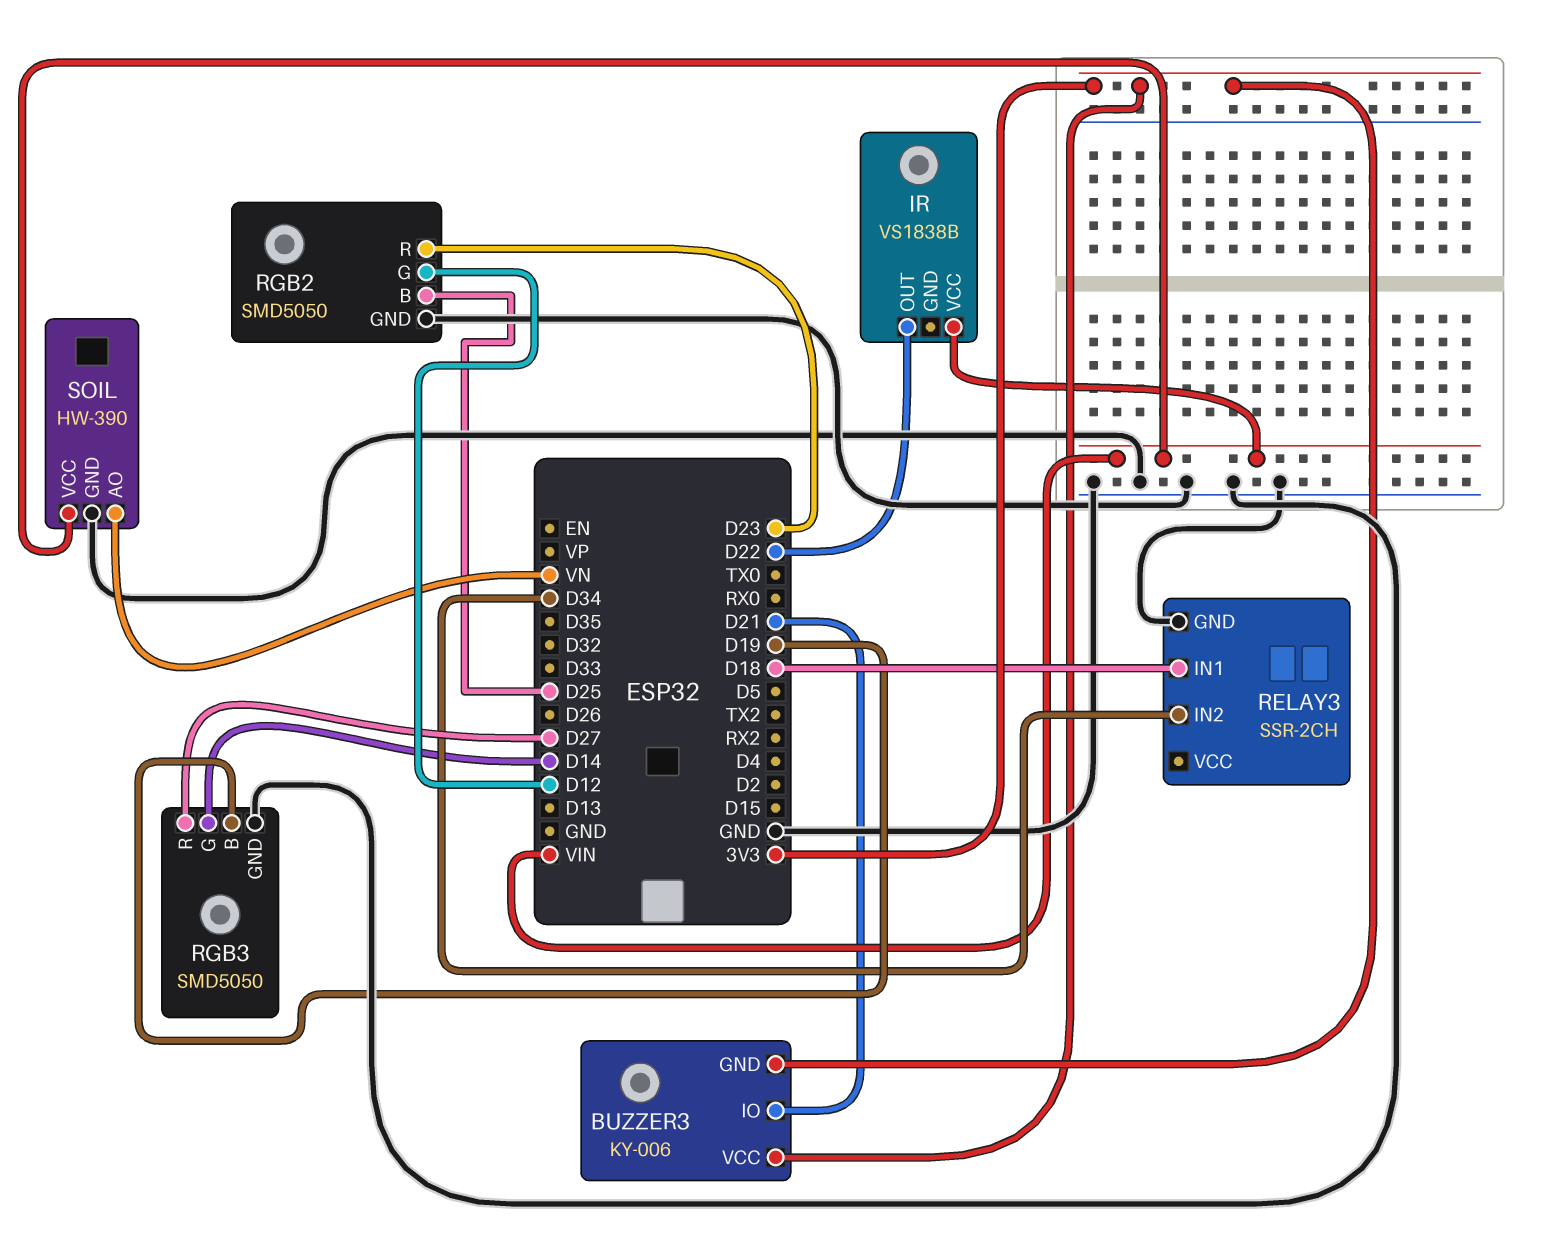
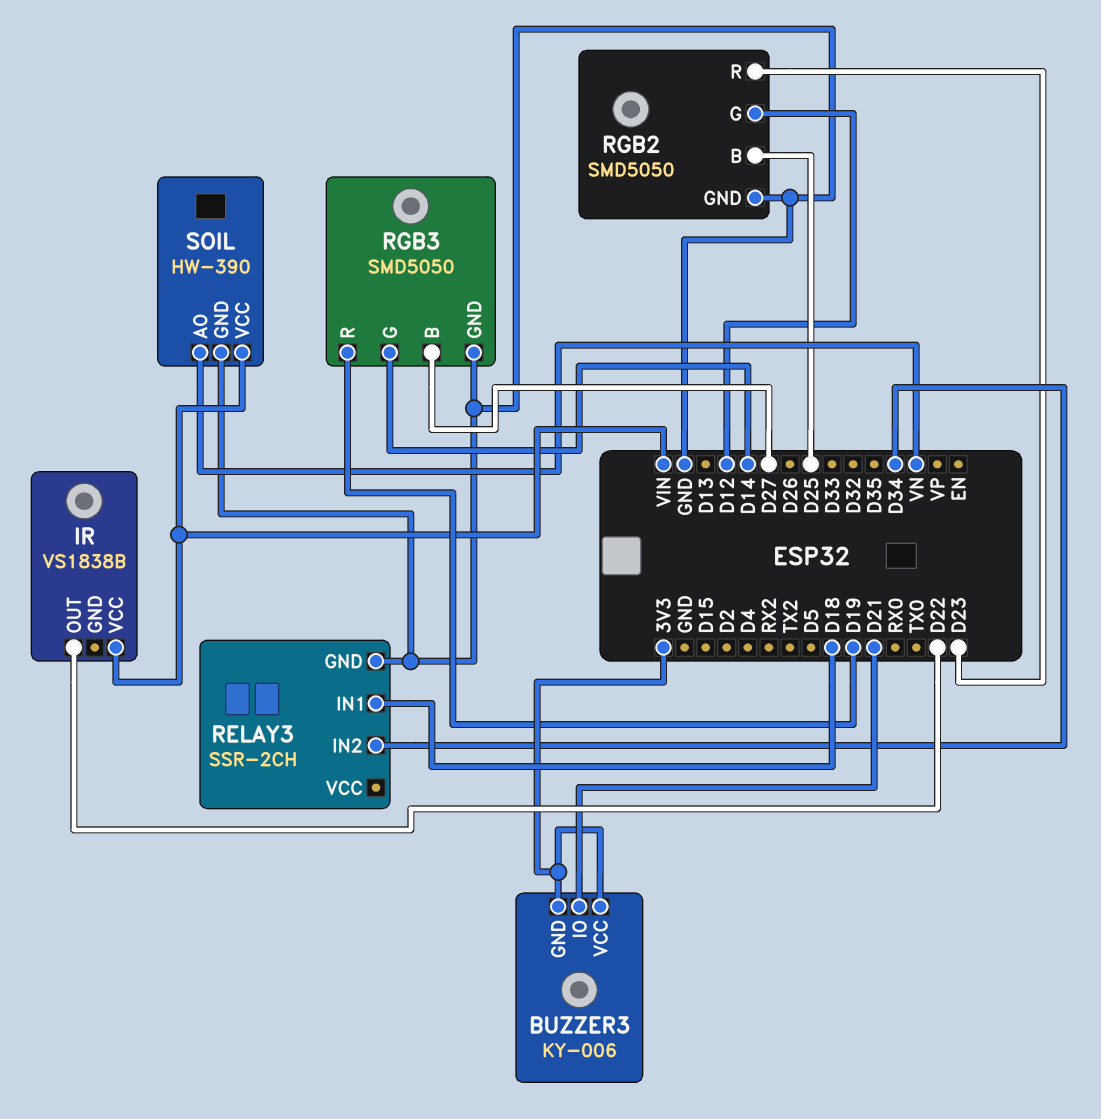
RGB3 pin B: D19 -> D27
RGB3 pin R: D27 -> D19

